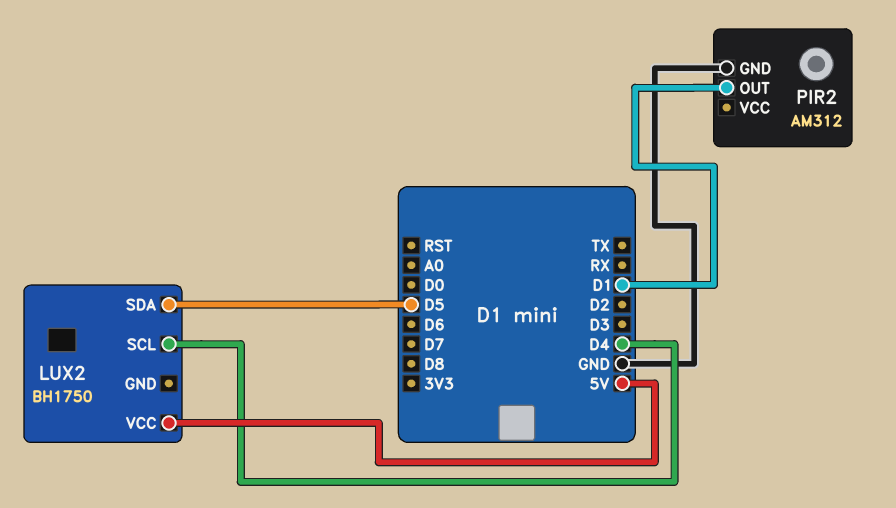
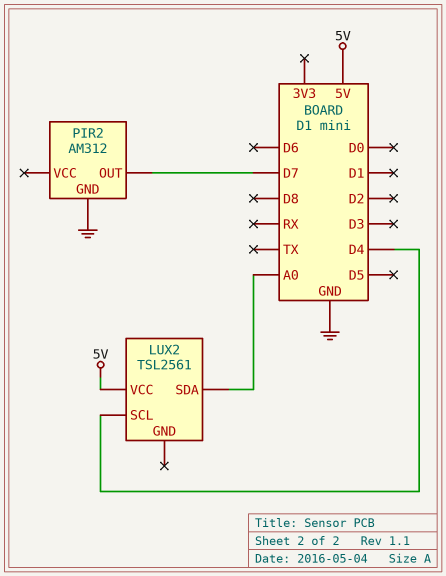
LUX2: BH1750 -> TSL2561
LUX2 pin SDA: D5 -> A0
PIR2 pin OUT: D1 -> D7

